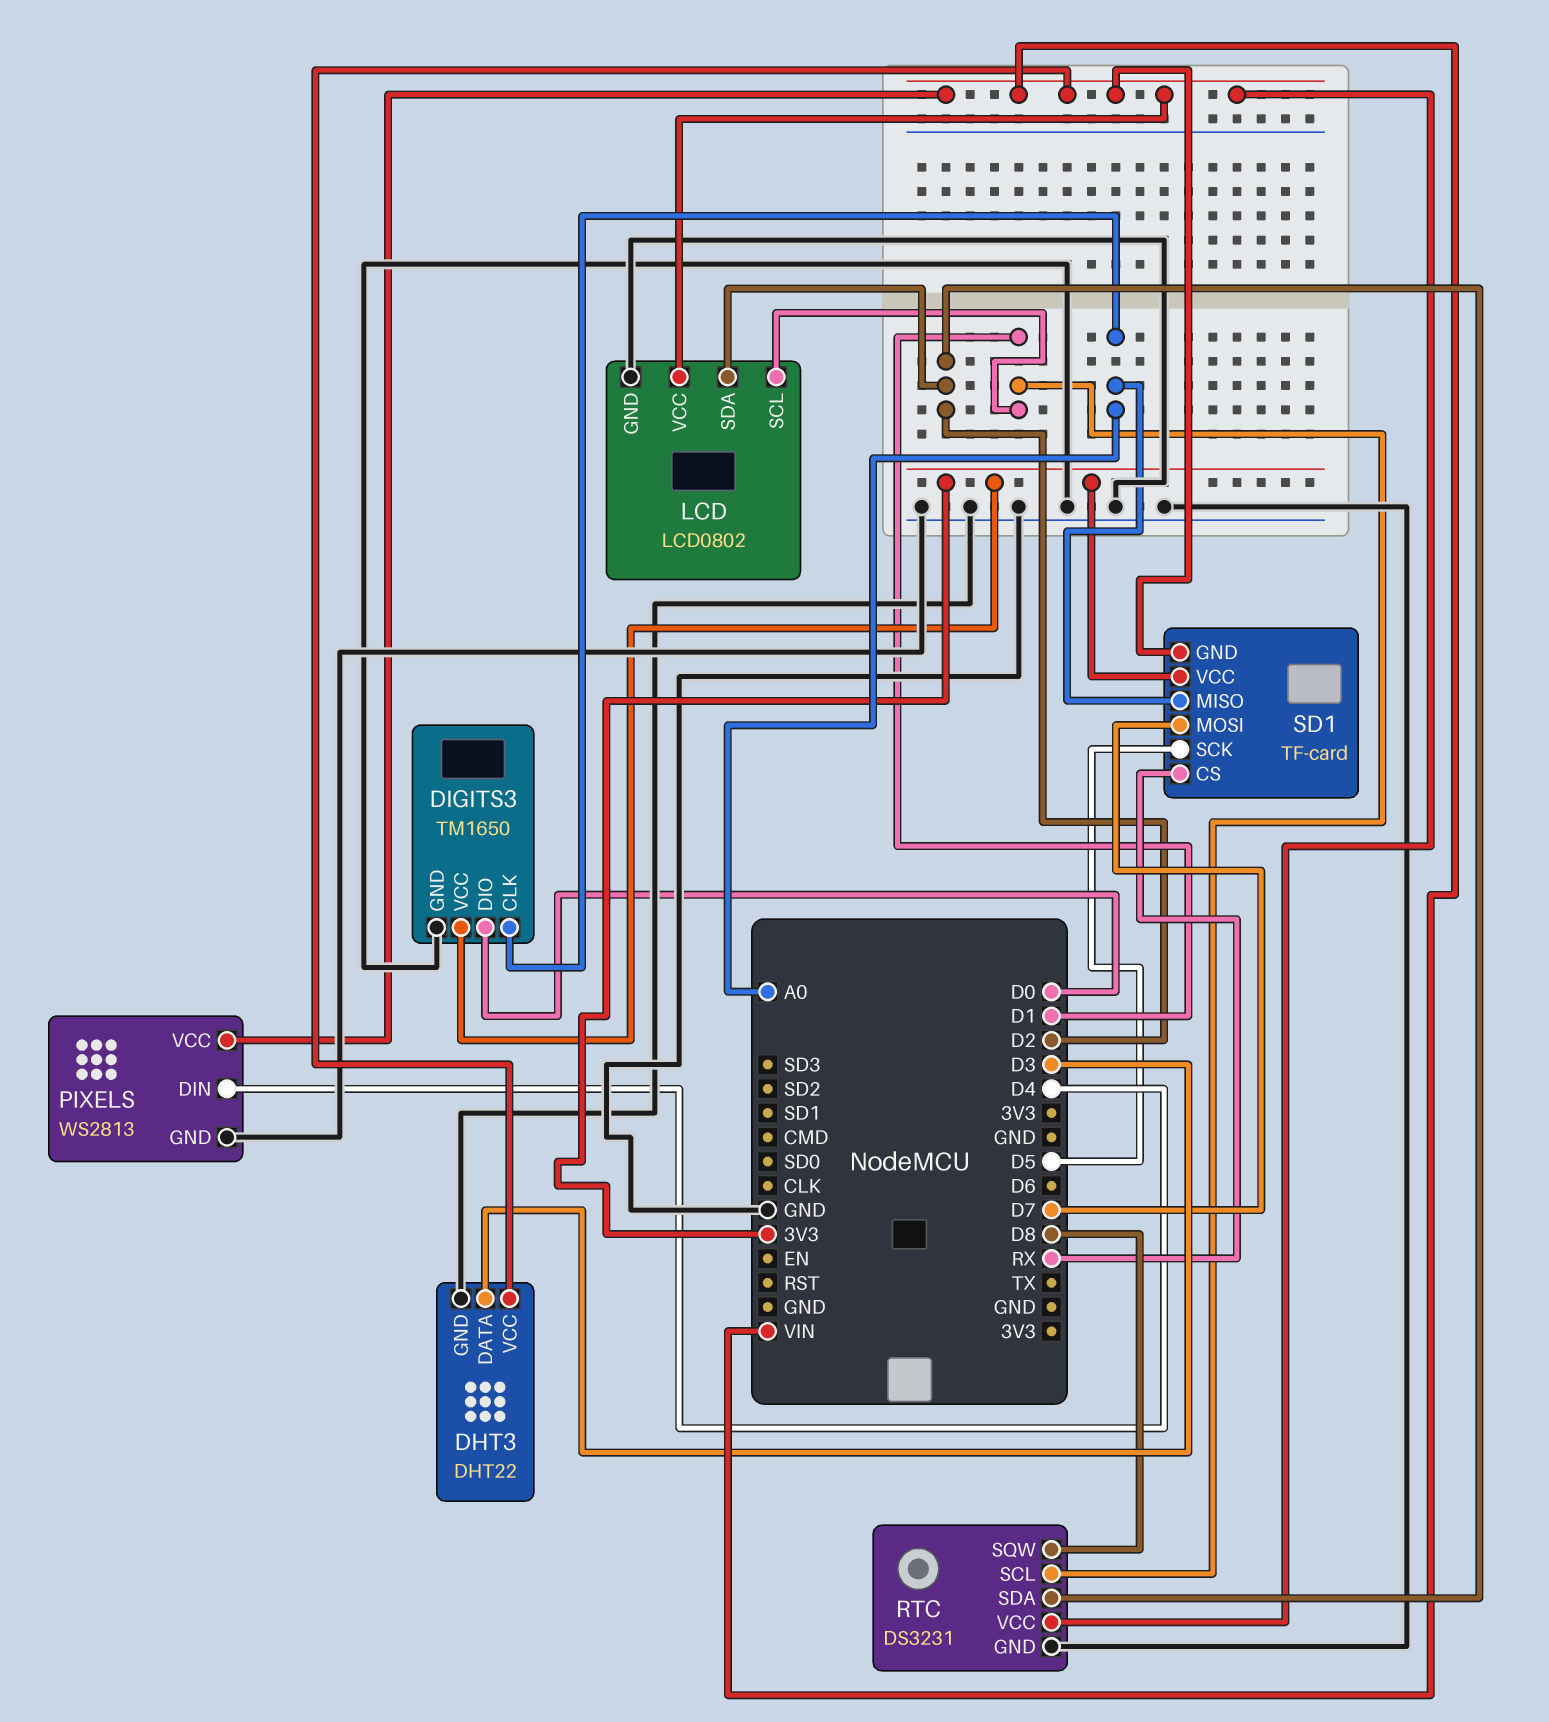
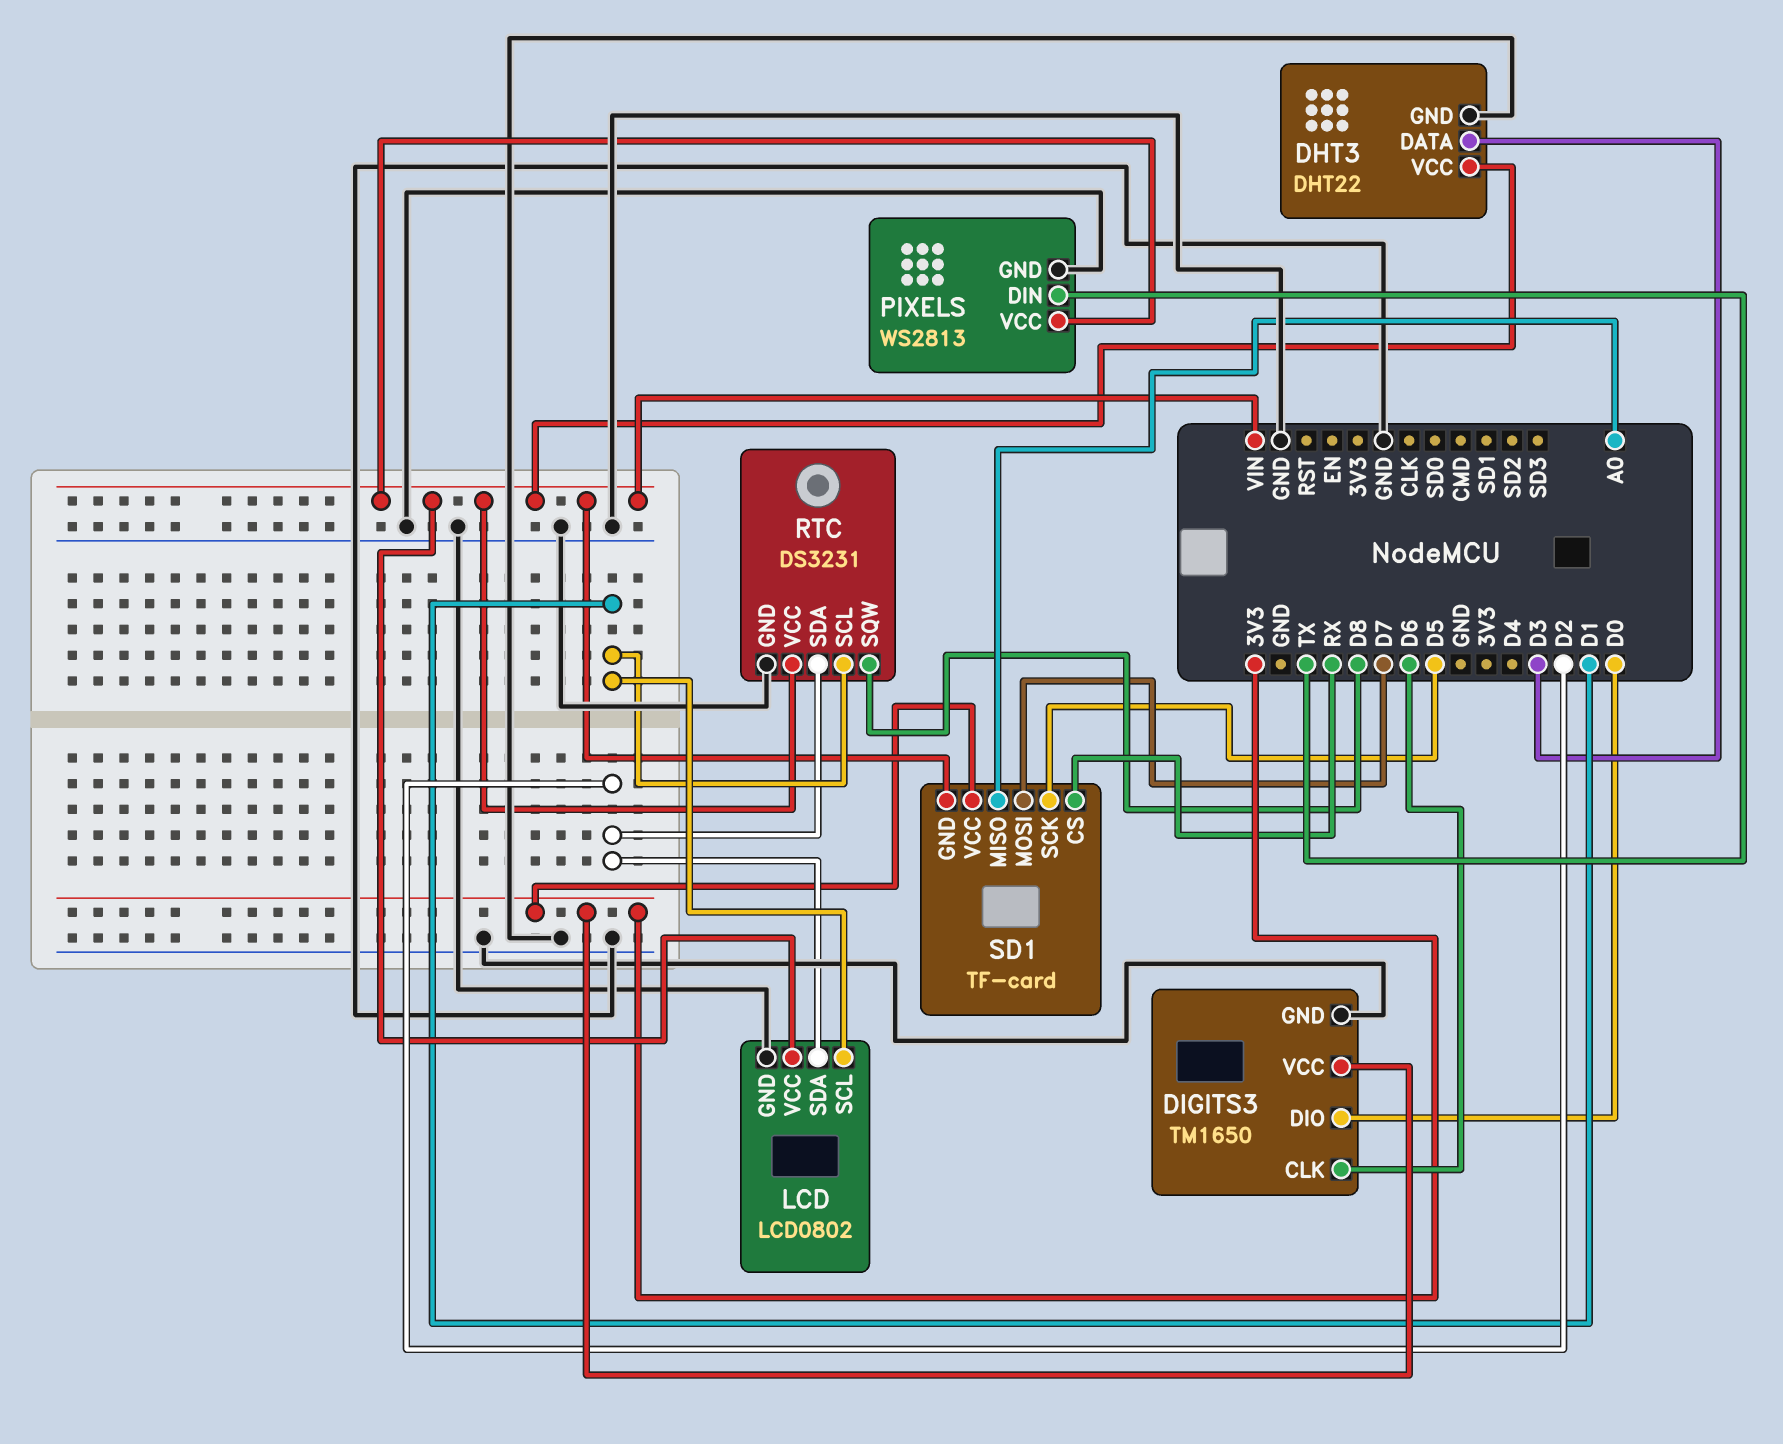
DIGITS3 pin CLK: A0 -> D6
PIXELS pin DIN: D4 -> TX

